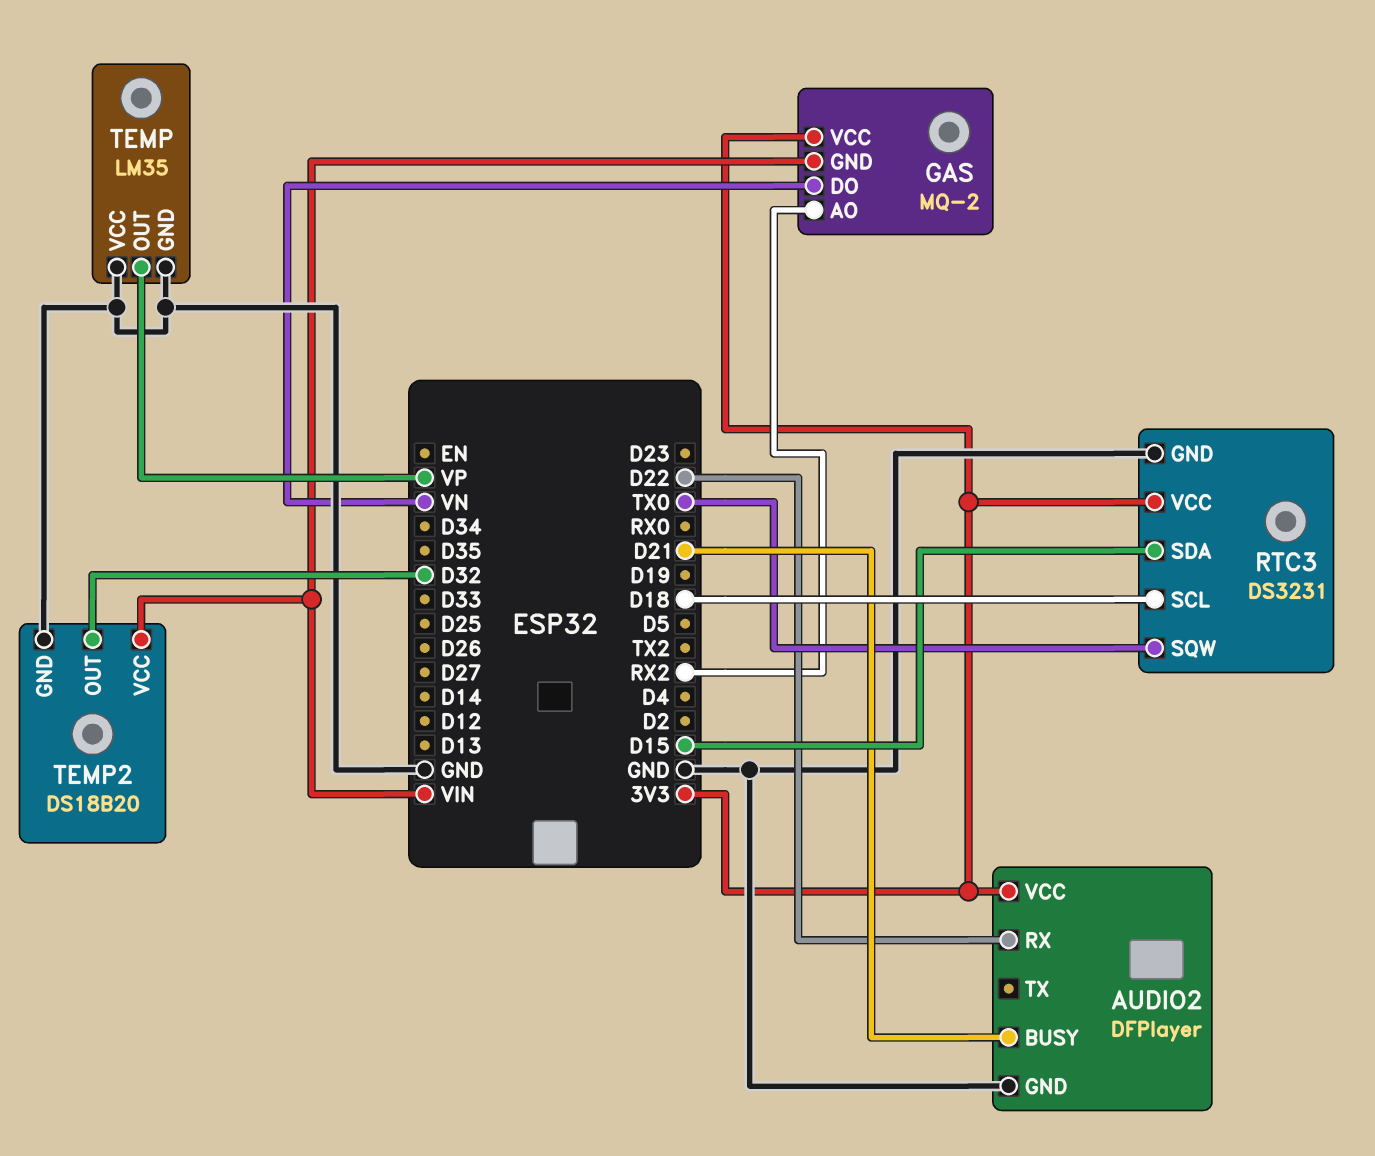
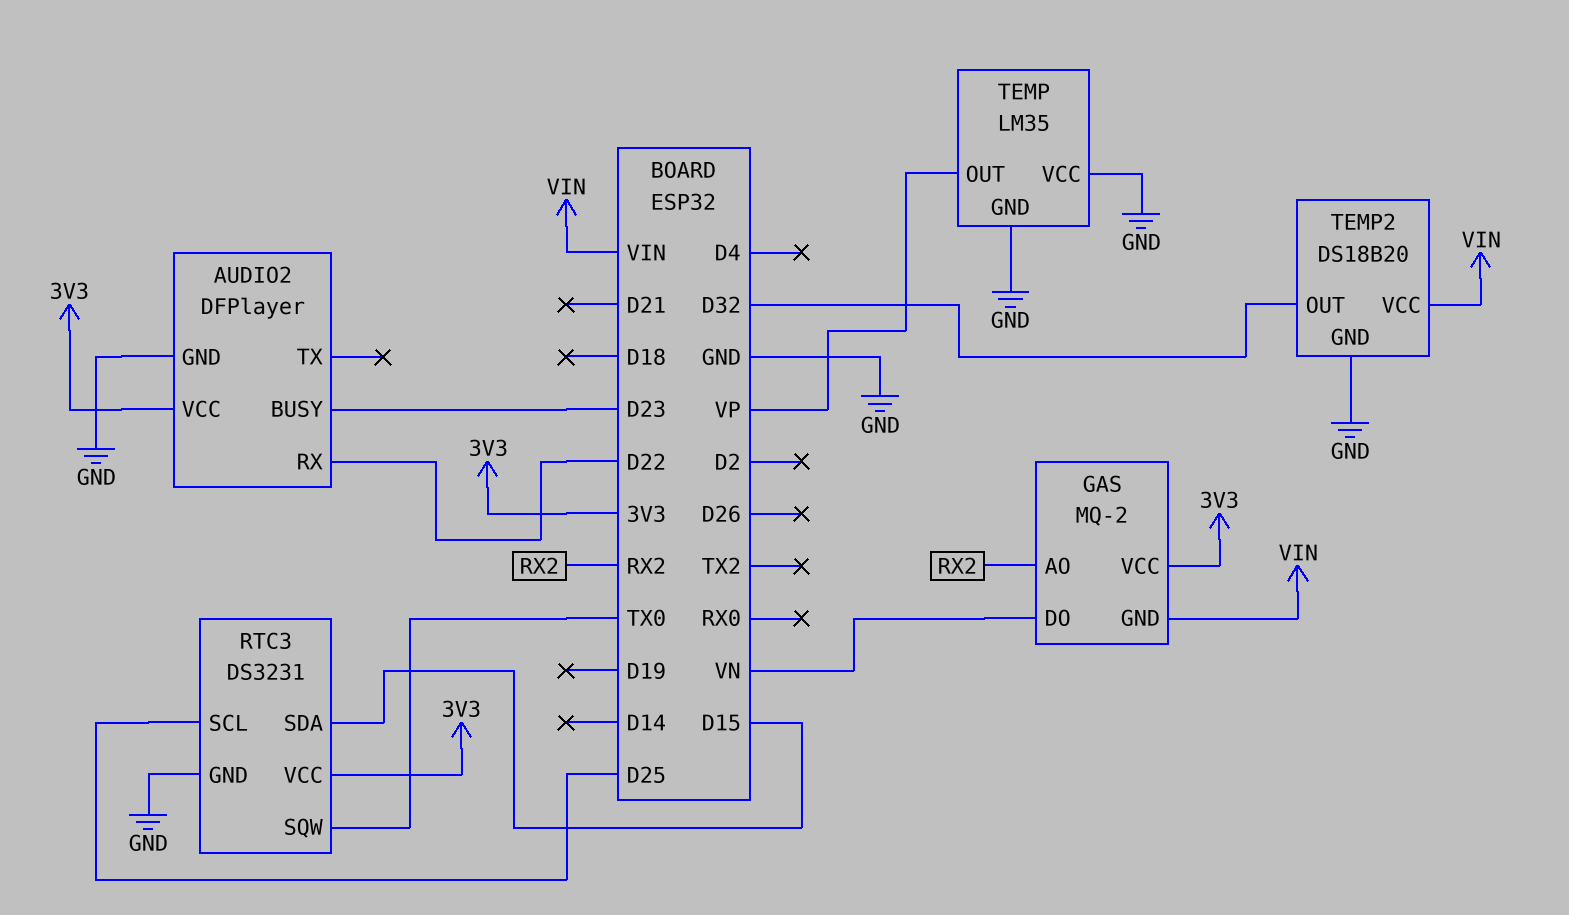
AUDIO2 pin BUSY: D21 -> D23
RTC3 pin SCL: D18 -> D25

